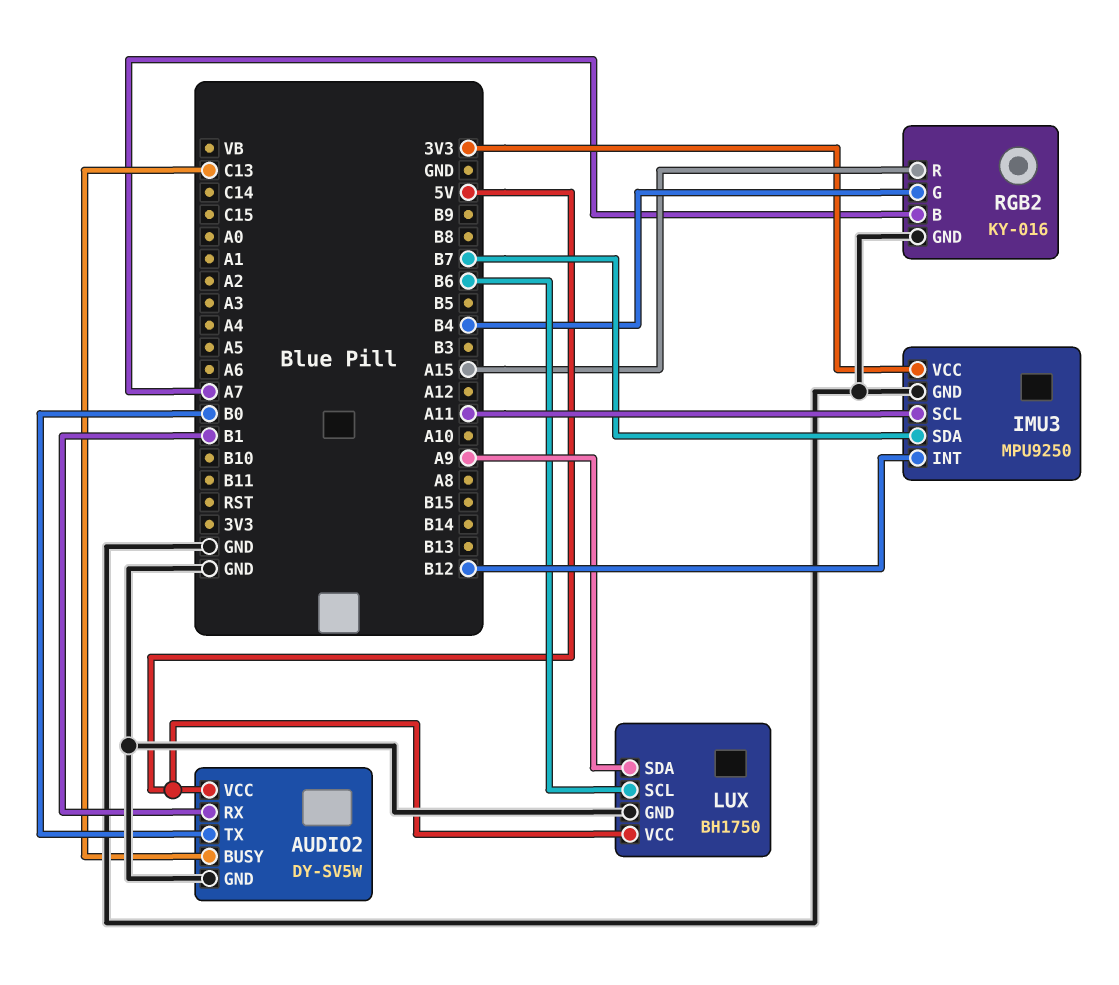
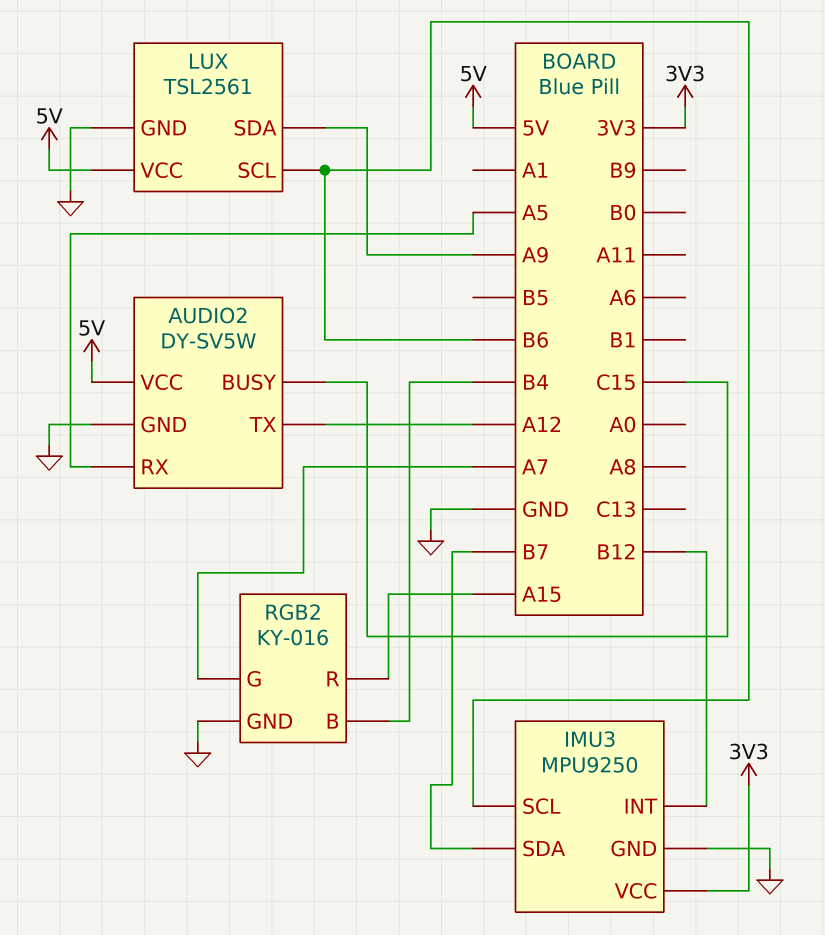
AUDIO2 pin BUSY: C13 -> C15
AUDIO2 pin RX: B1 -> A5
AUDIO2 pin TX: B0 -> A12
IMU3 pin SCL: A11 -> B6
LUX: BH1750 -> TSL2561
RGB2 pin B: A7 -> B4
RGB2 pin G: B4 -> A7

